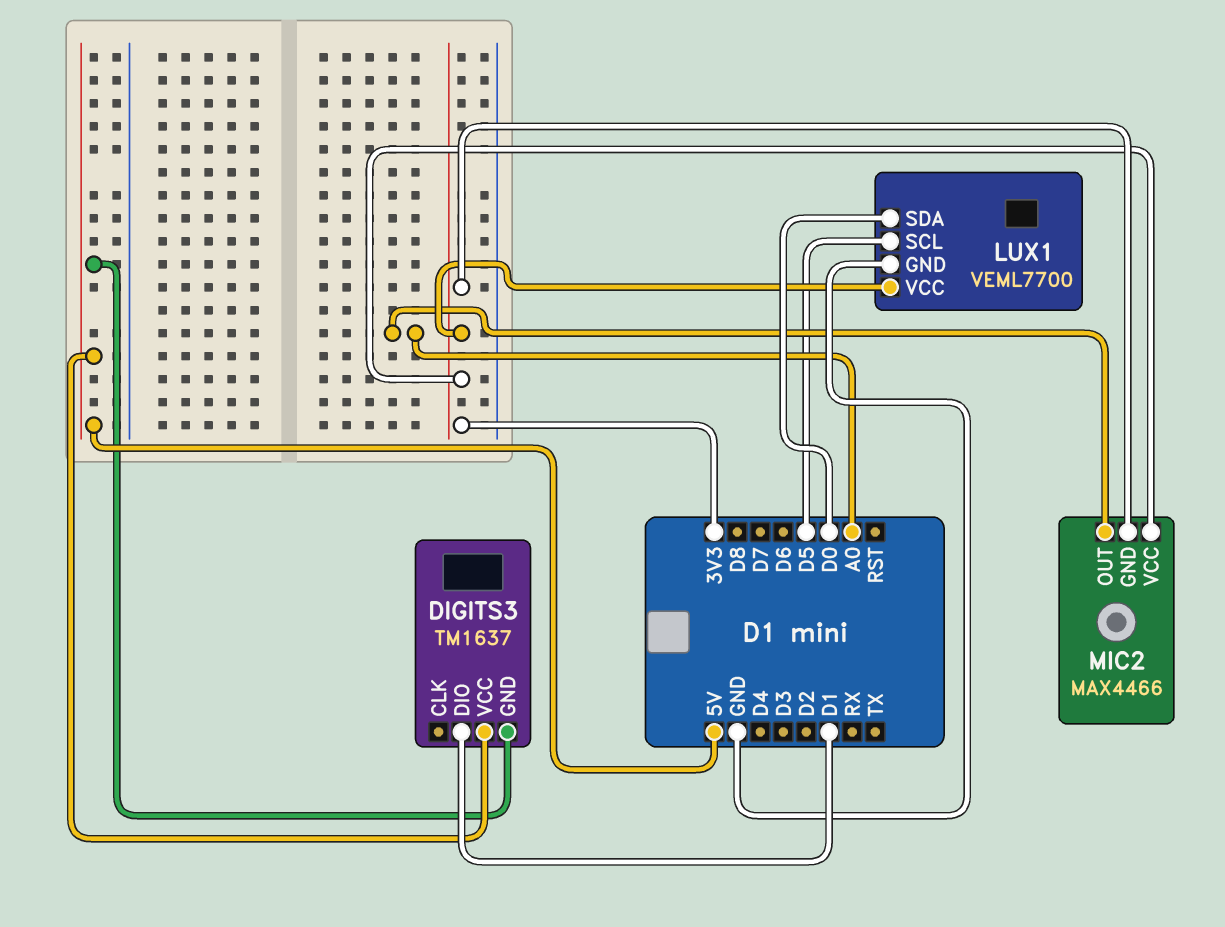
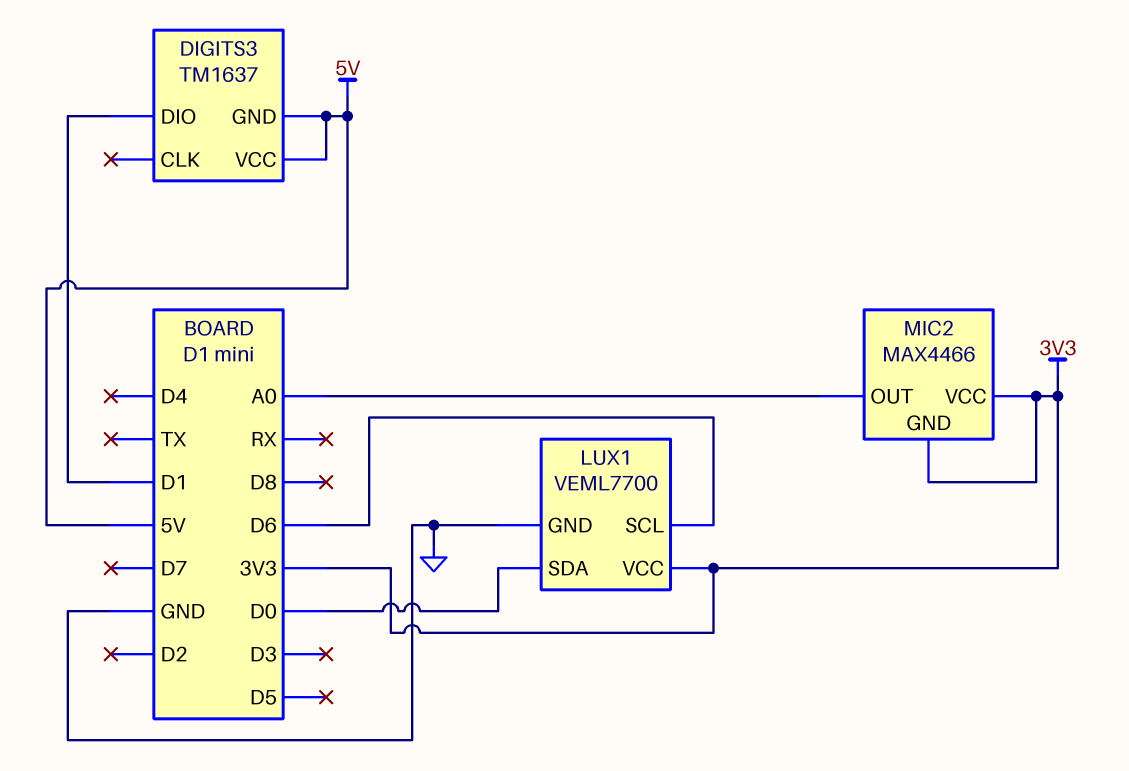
LUX1 pin SCL: D5 -> D6

